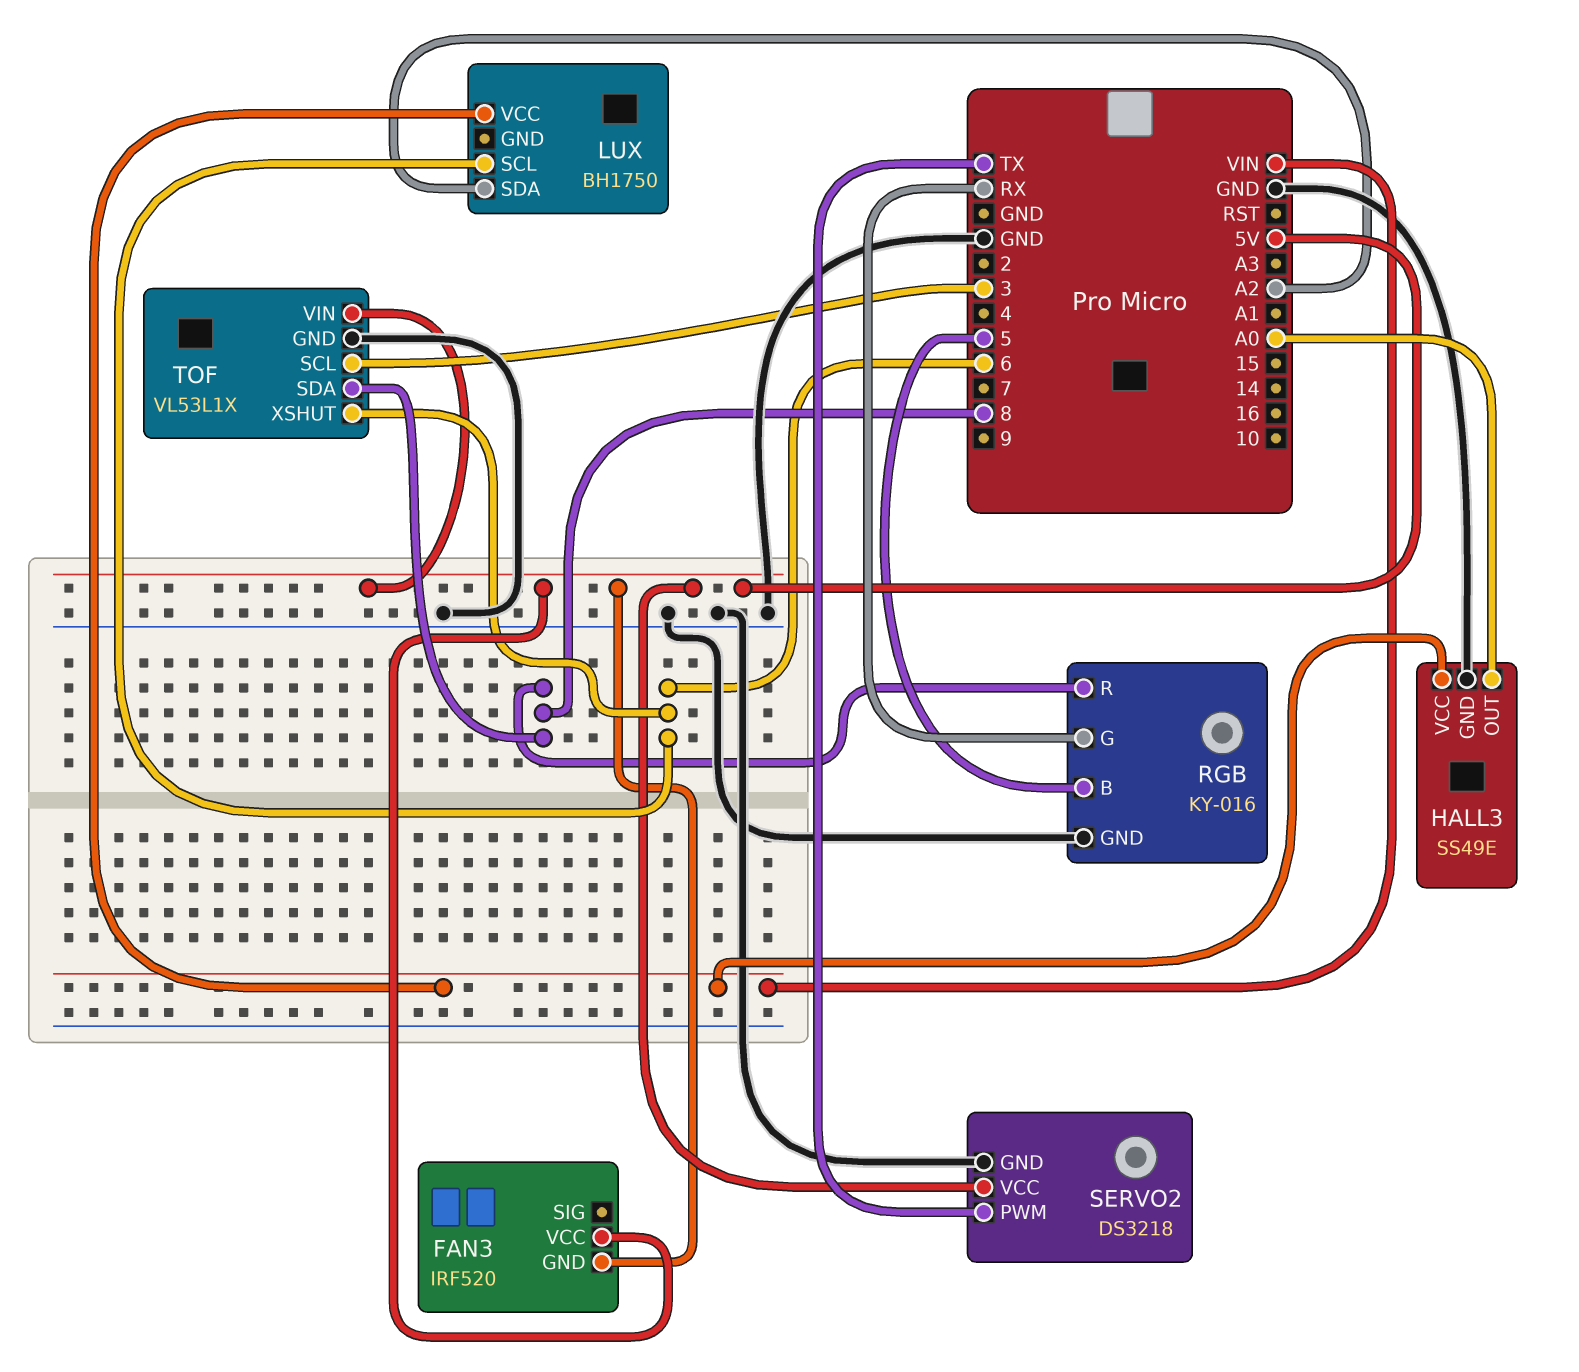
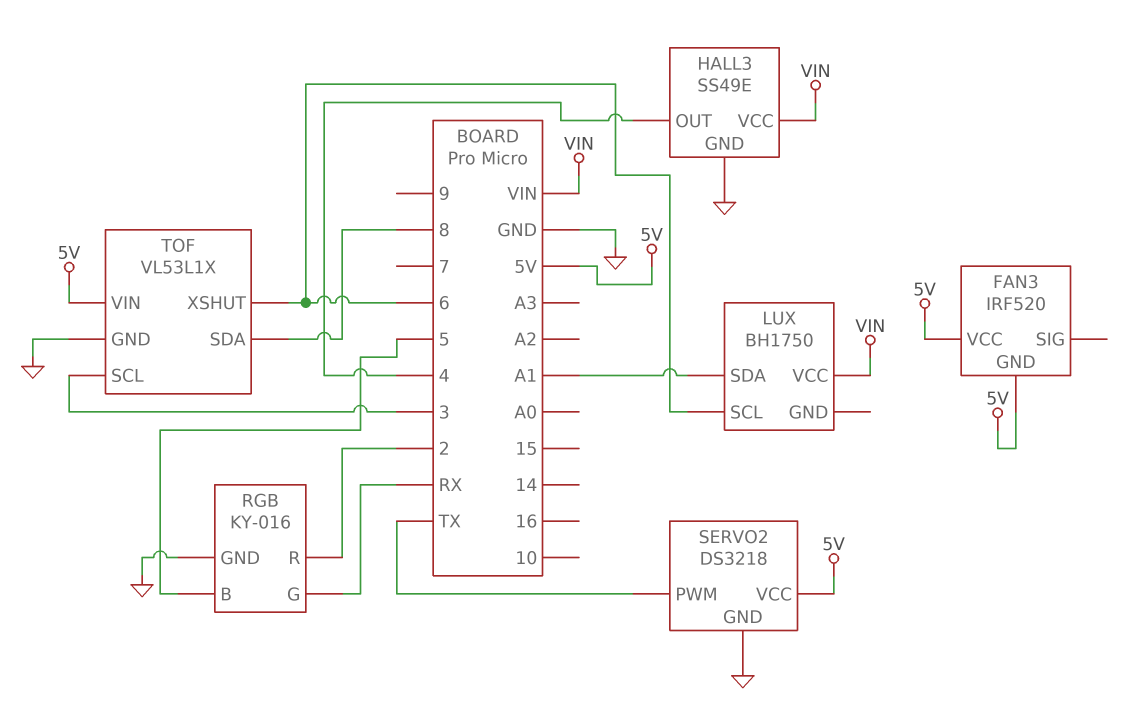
HALL3 pin OUT: A0 -> 4
LUX pin SDA: A2 -> A1
RGB pin R: 8 -> 2

